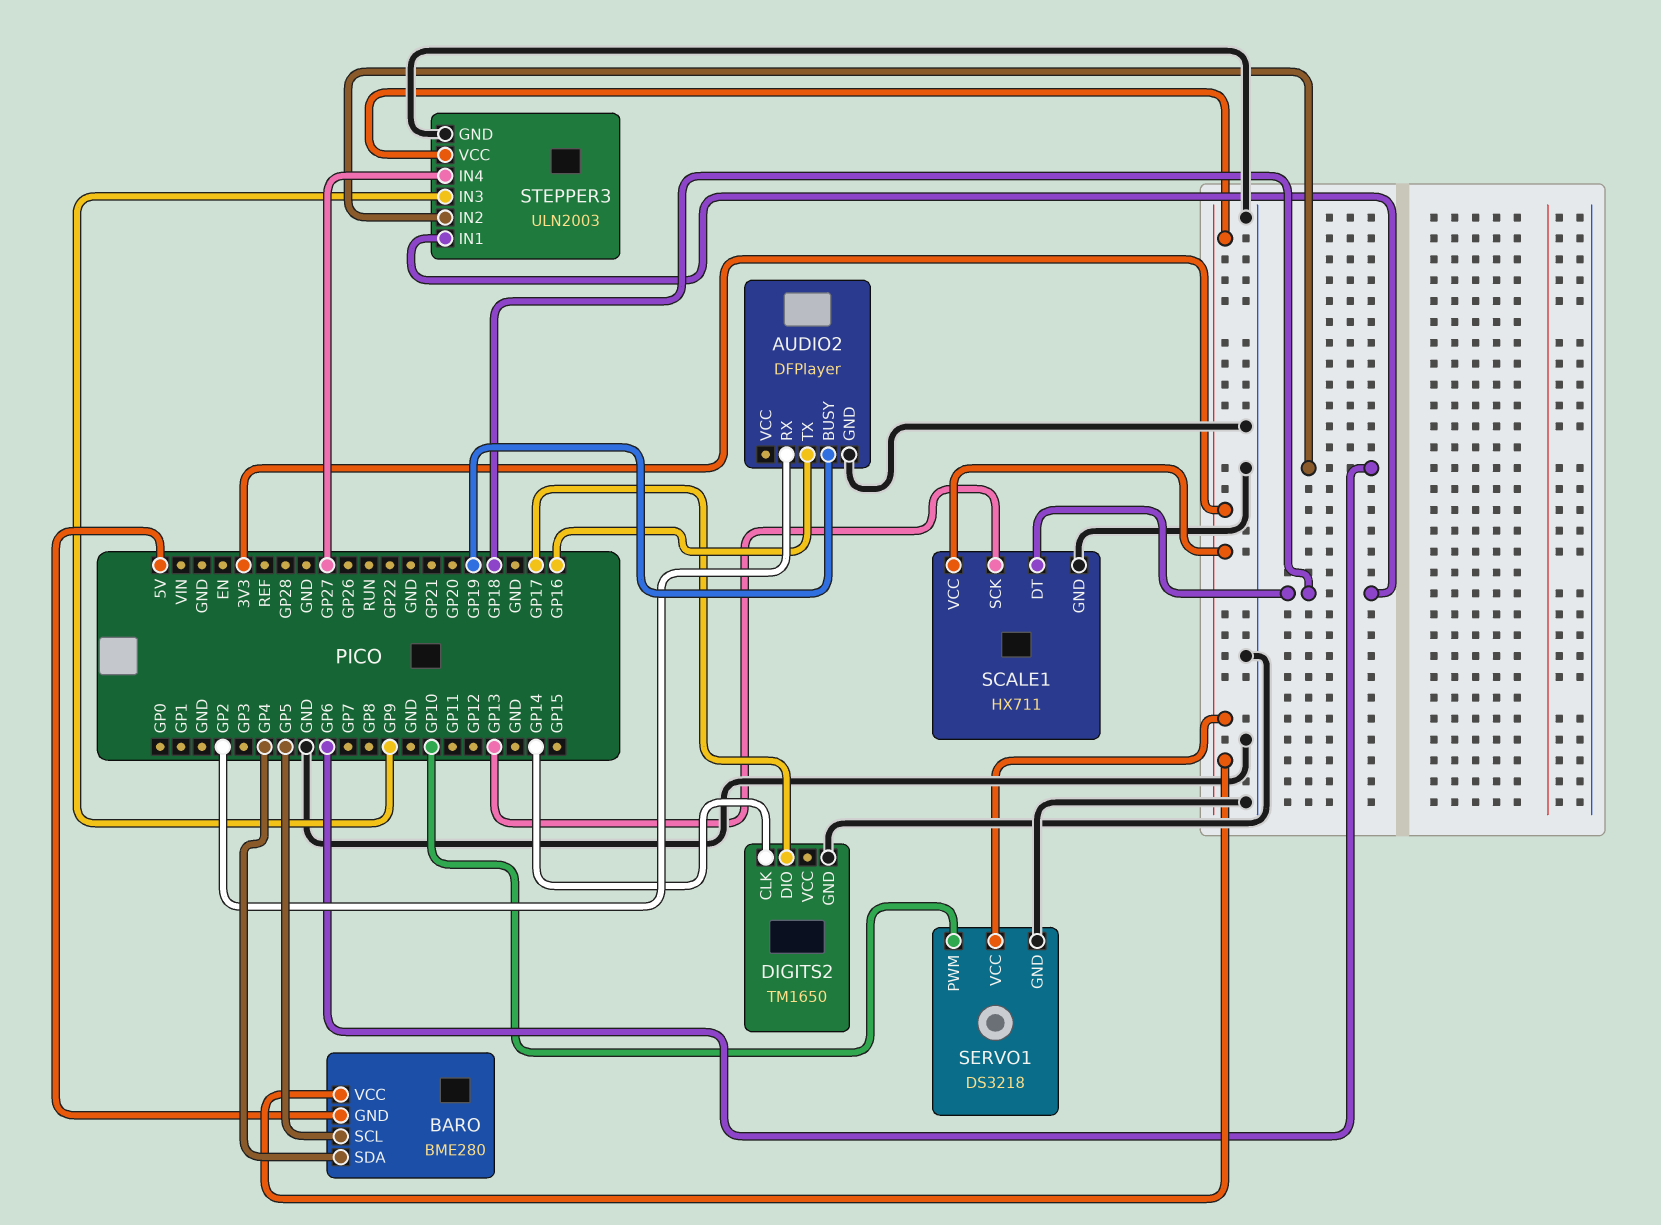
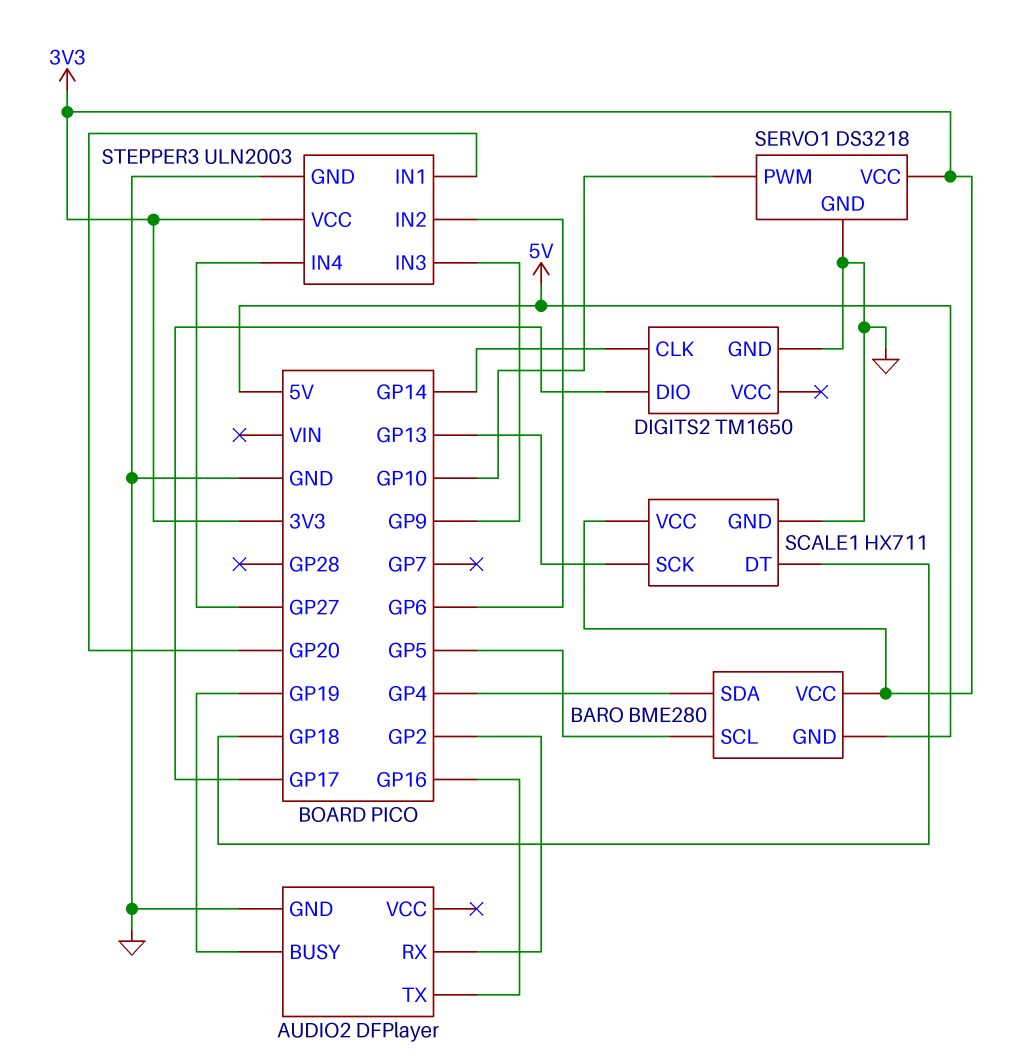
STEPPER3 pin IN1: GP18 -> GP20

